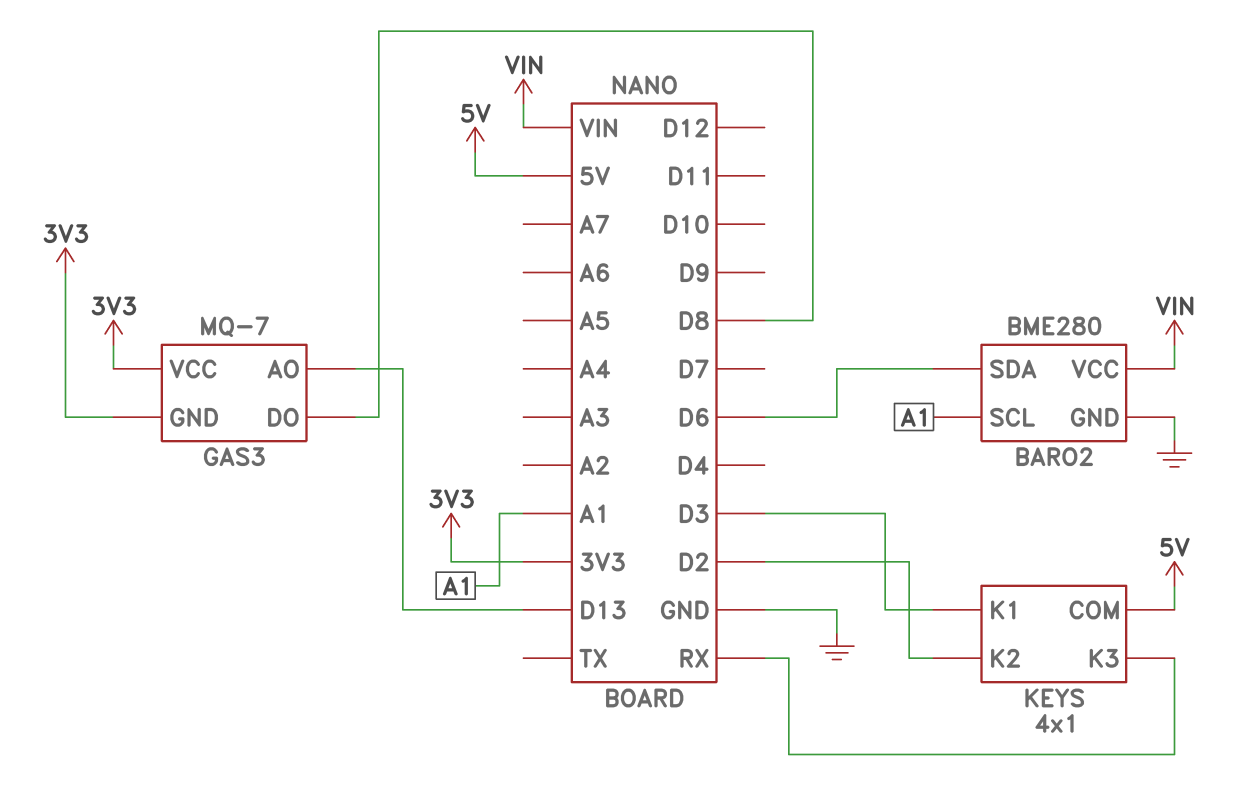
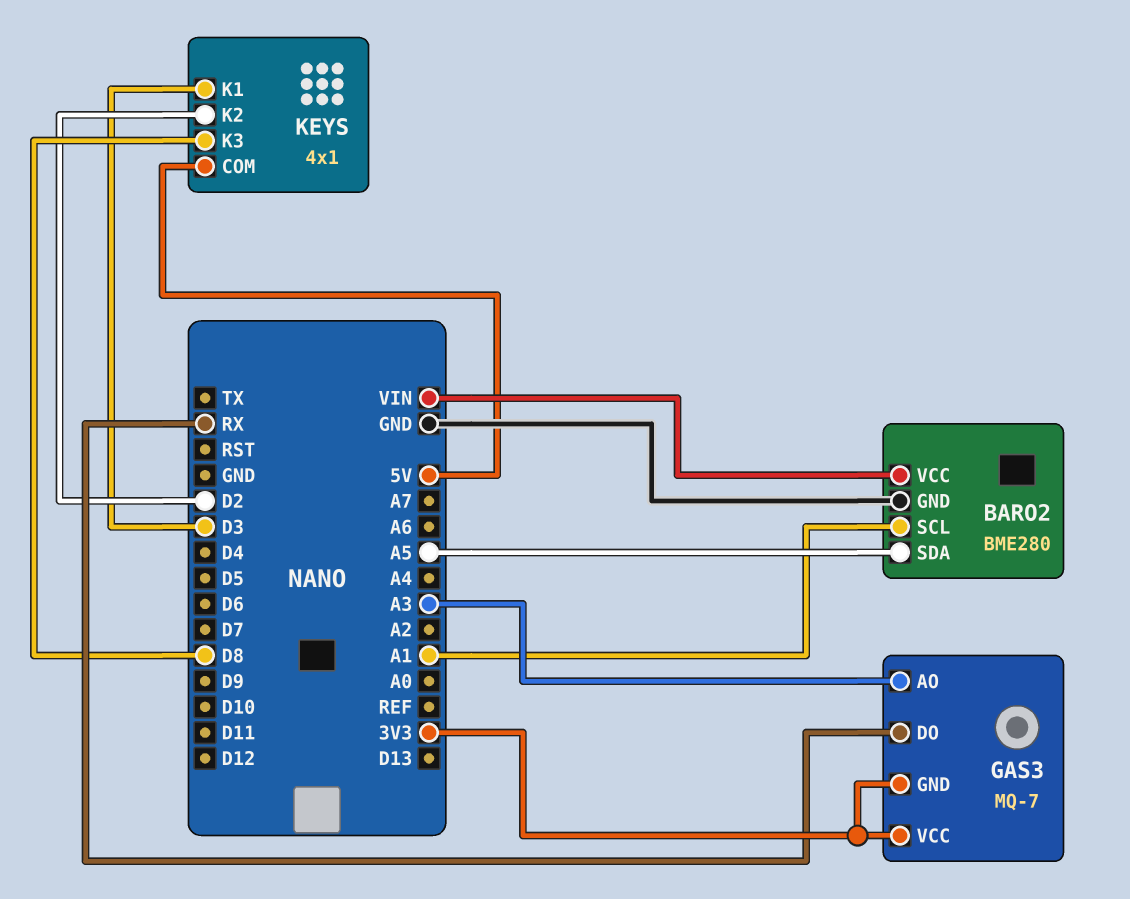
BARO2 pin SDA: D6 -> A5
GAS3 pin AO: D13 -> A3
GAS3 pin DO: D8 -> RX
KEYS pin K3: RX -> D8

